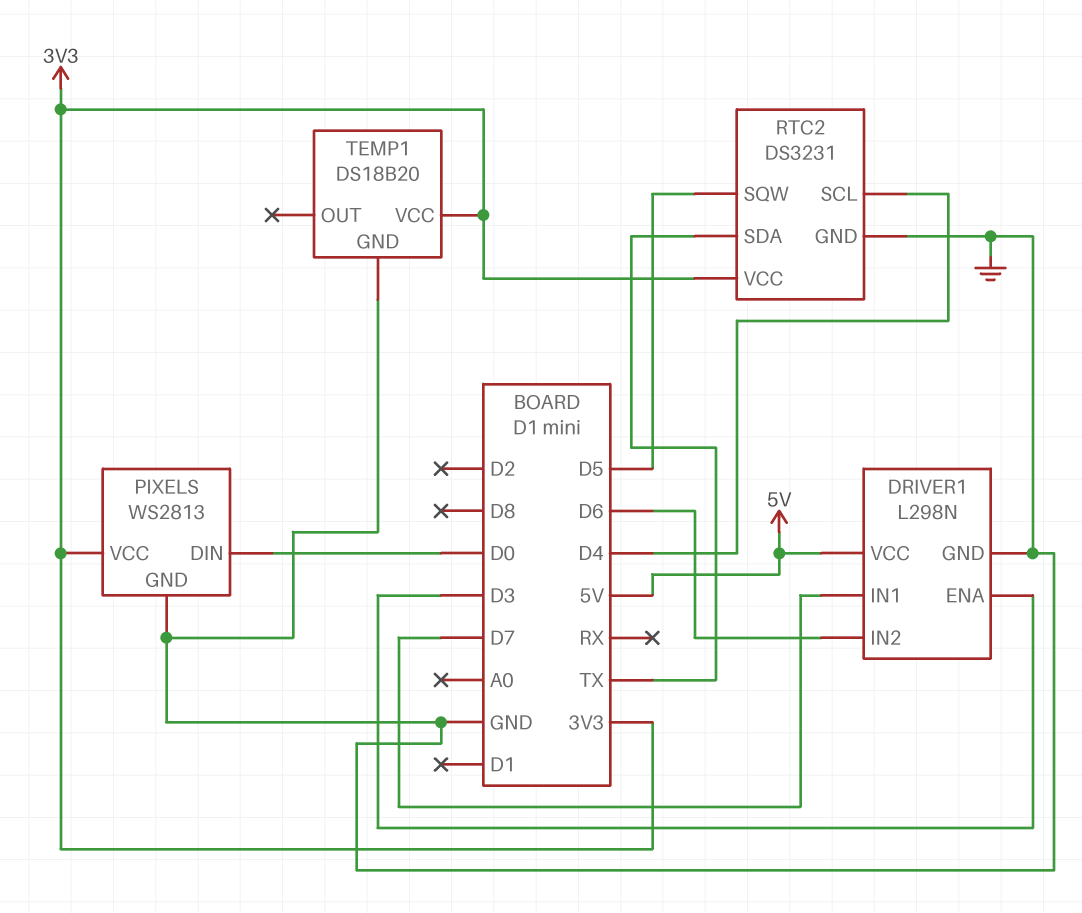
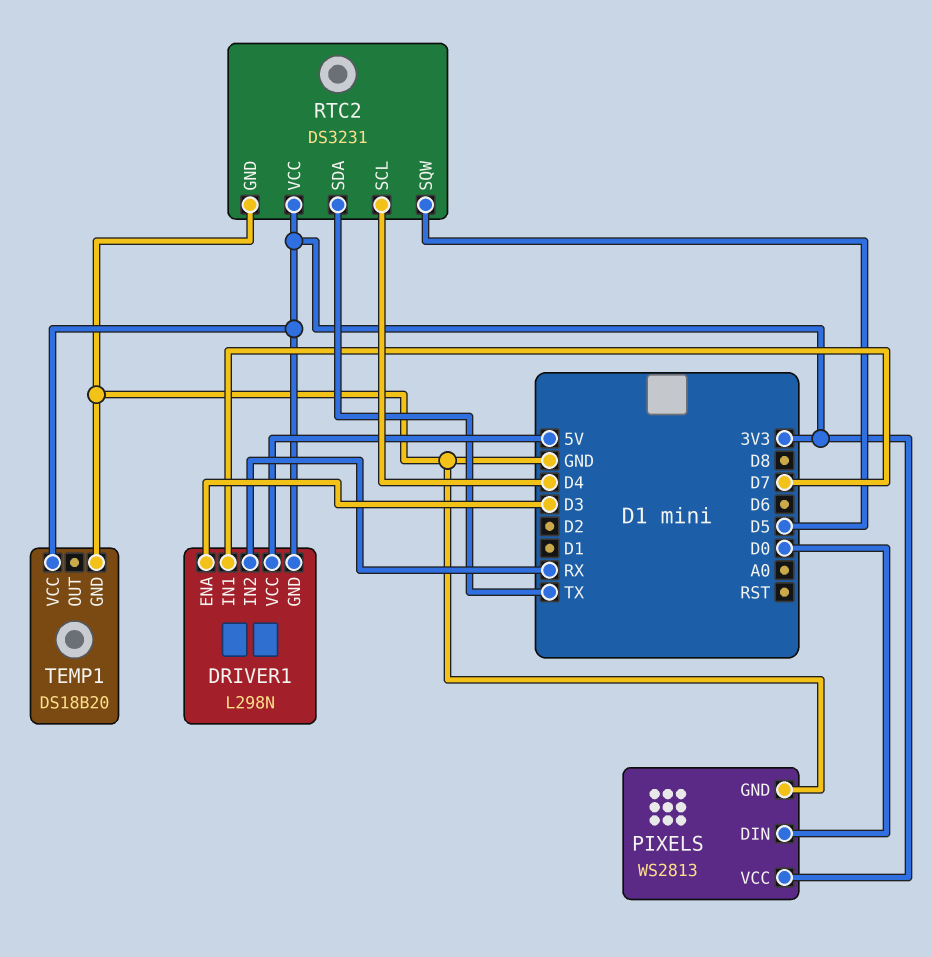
DRIVER1 pin GND: GND -> 3V3
DRIVER1 pin IN2: D6 -> RX

